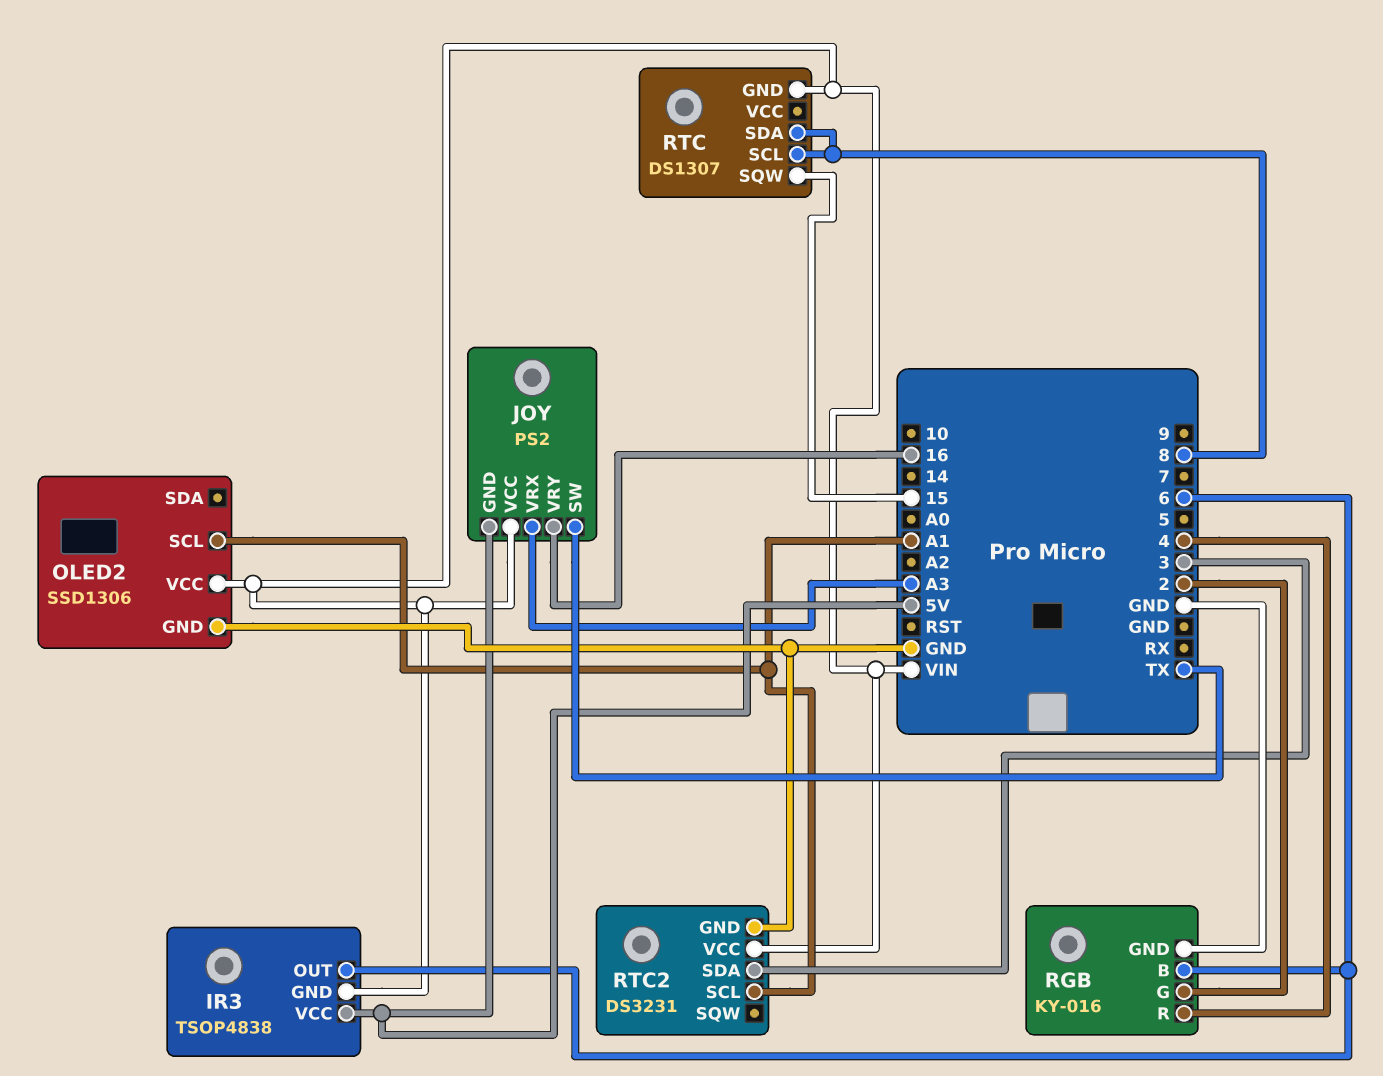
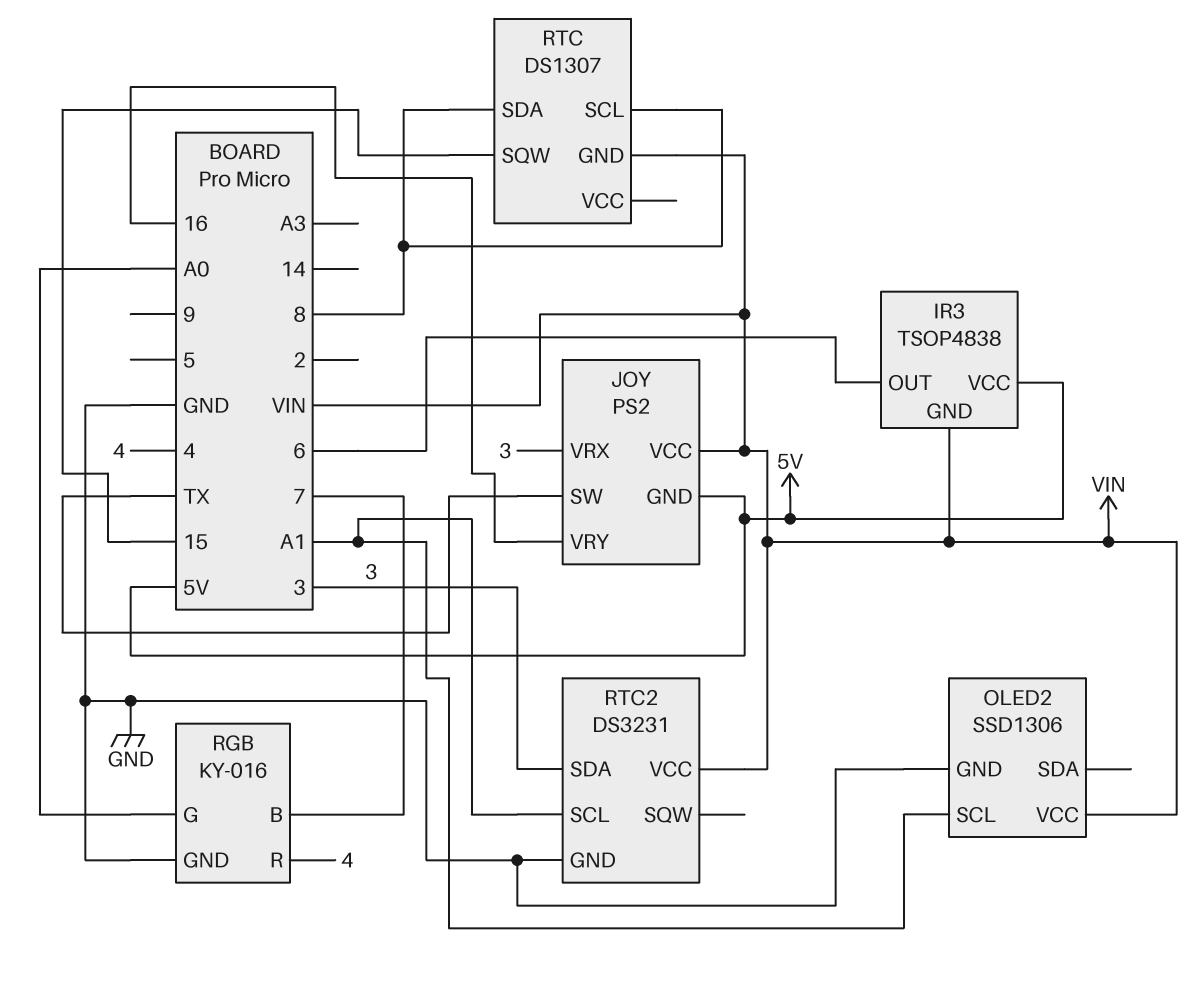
JOY pin VRX: A3 -> 3
RGB pin B: 6 -> 7
RGB pin G: 2 -> A0

